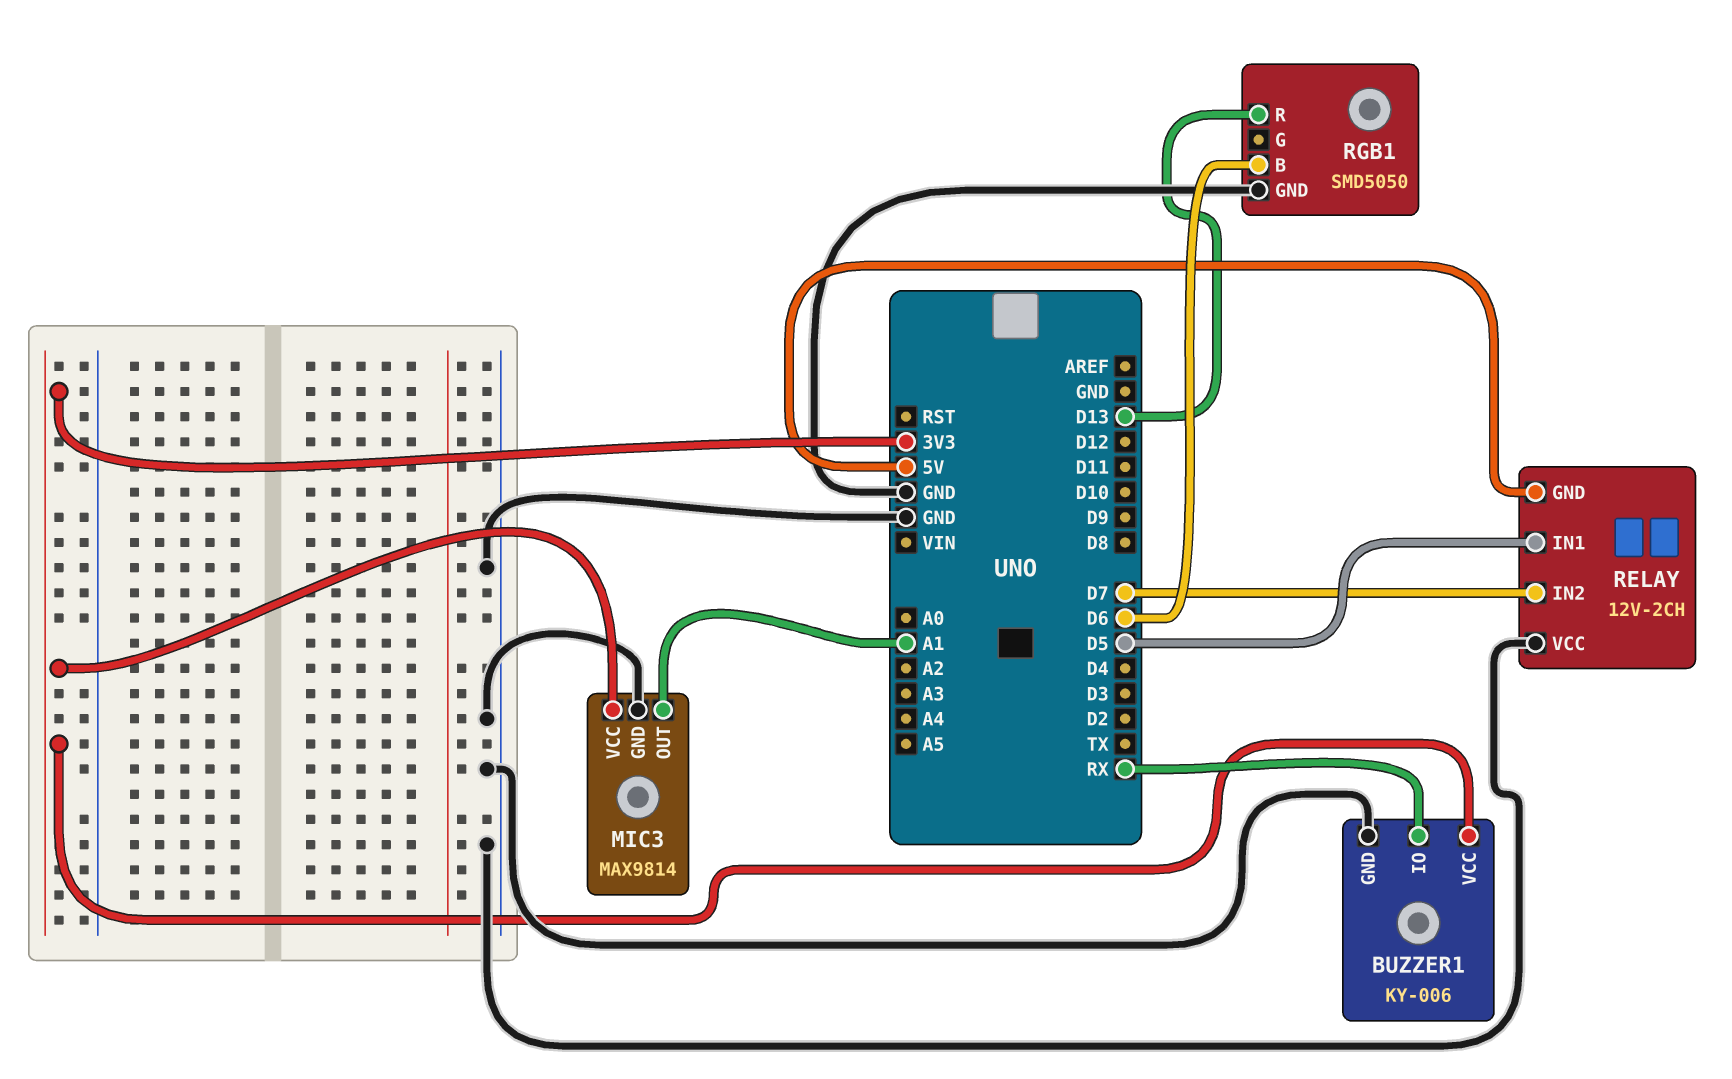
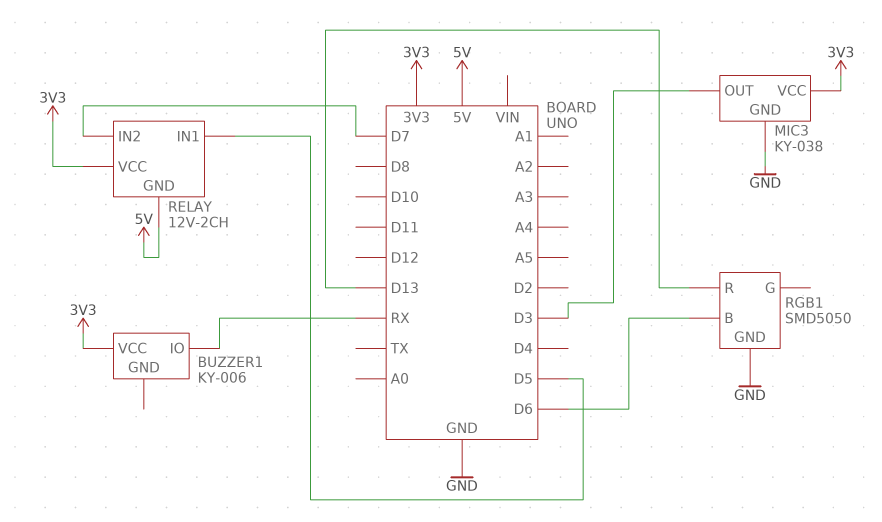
BUZZER1 pin GND: GND -> none
MIC3: MAX9814 -> KY-038
MIC3 pin OUT: A1 -> D3
RELAY pin VCC: GND -> 3V3

